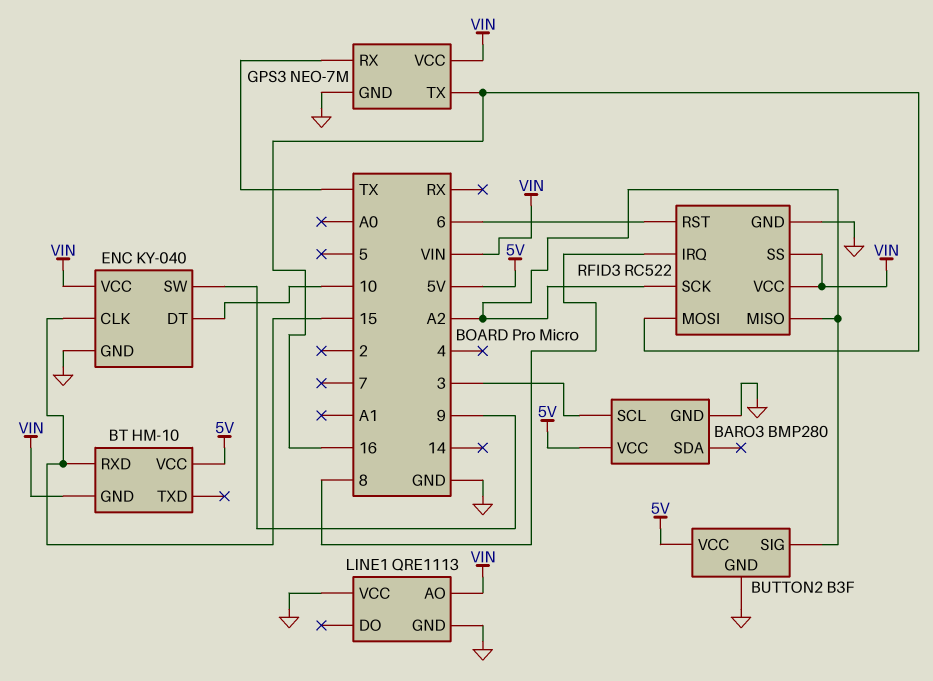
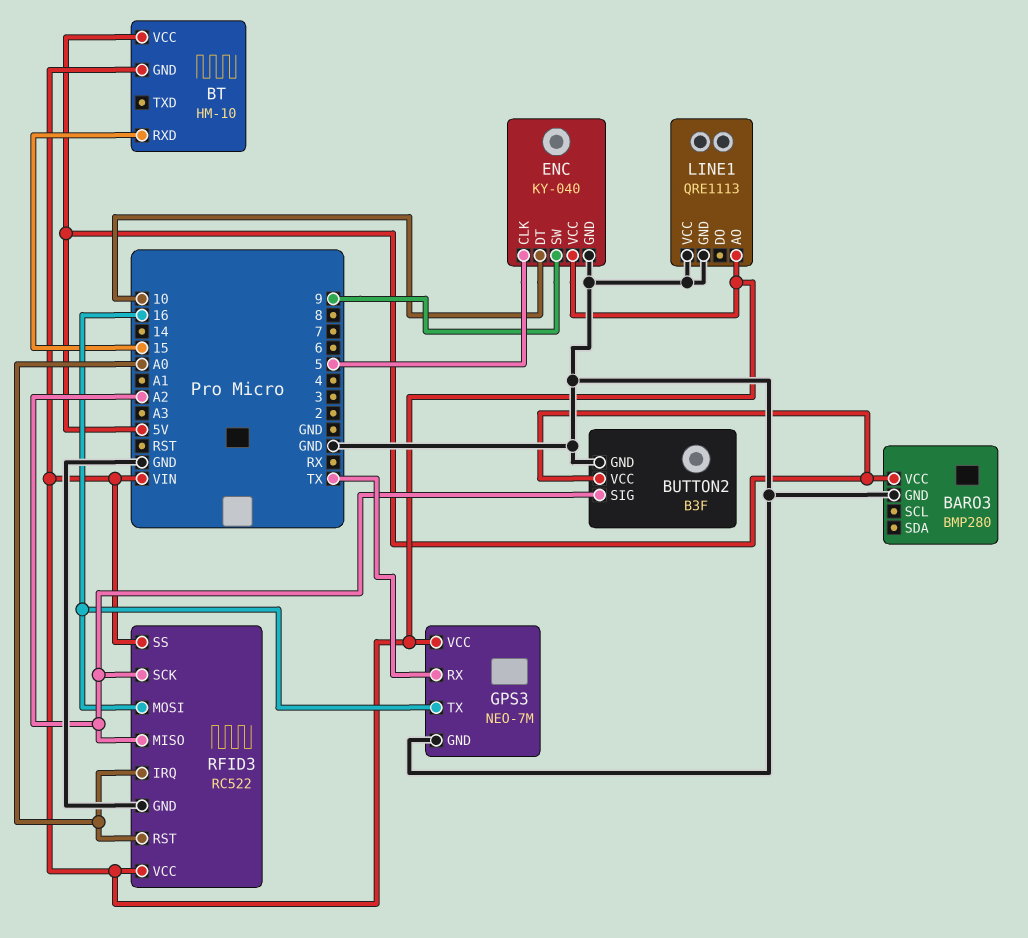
BARO3 pin SCL: 3 -> none
ENC pin CLK: 15 -> 5
RFID3 pin IRQ: 8 -> A0
RFID3 pin RST: 6 -> A0

